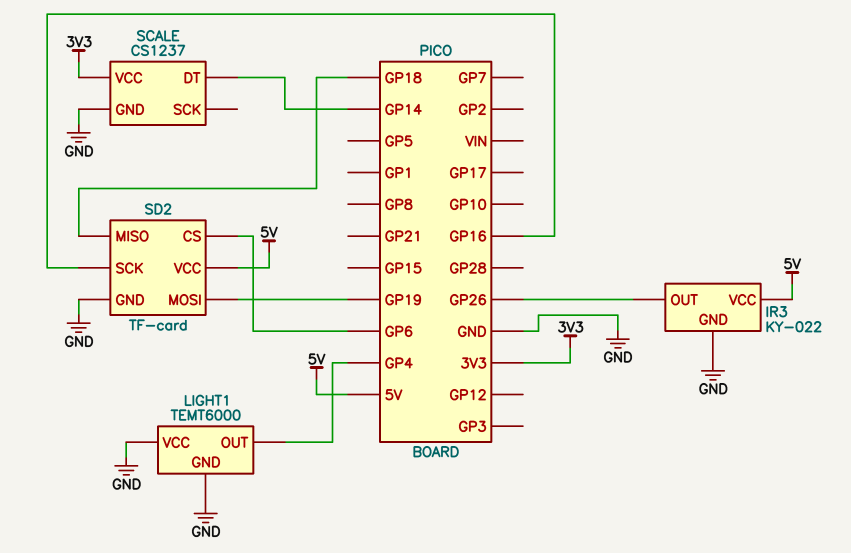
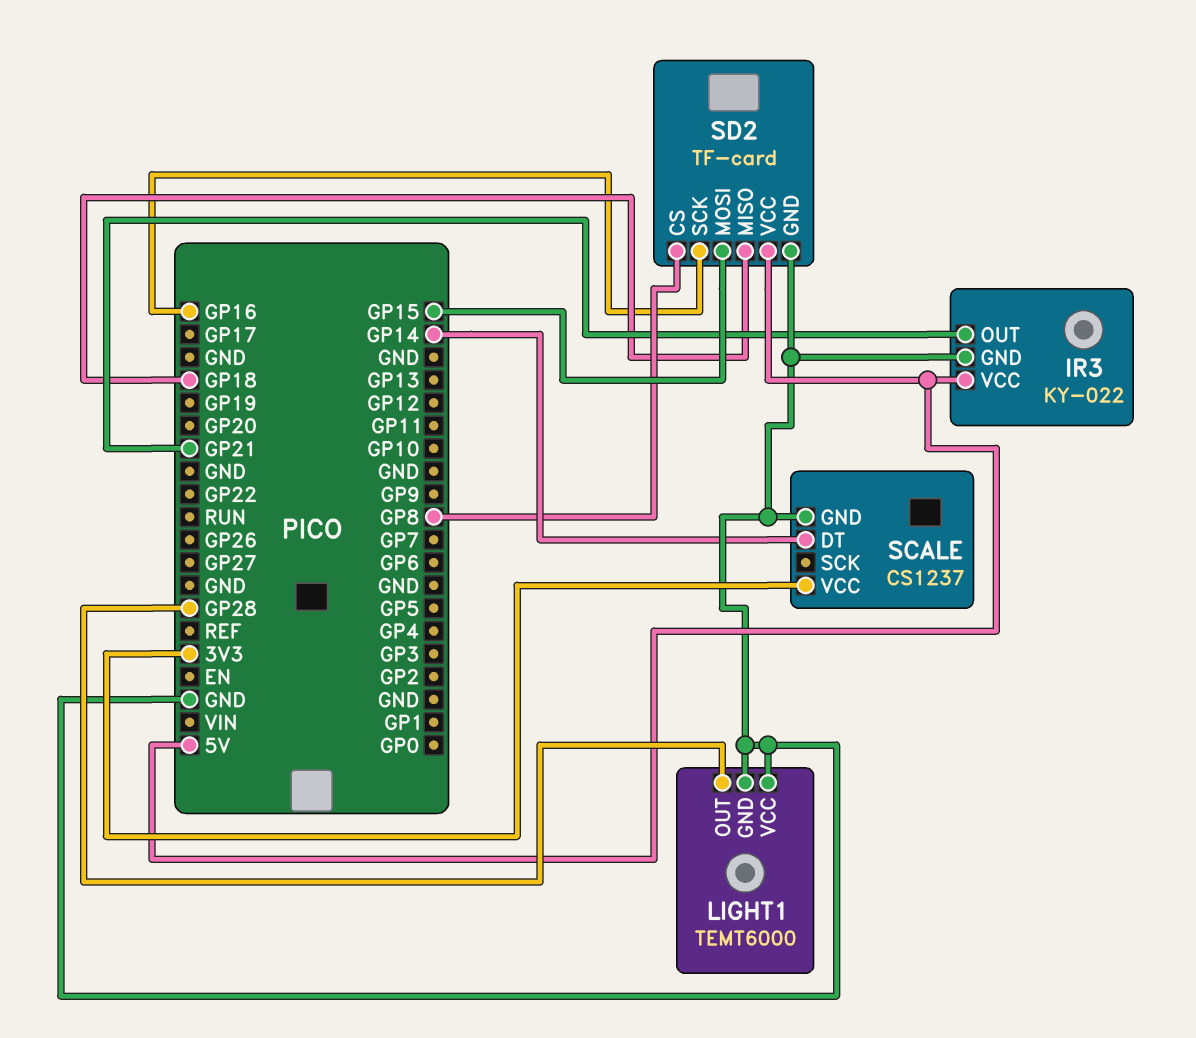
IR3 pin OUT: GP26 -> GP21
LIGHT1 pin OUT: GP4 -> GP28
SD2 pin CS: GP6 -> GP8
SD2 pin MOSI: GP19 -> GP15

